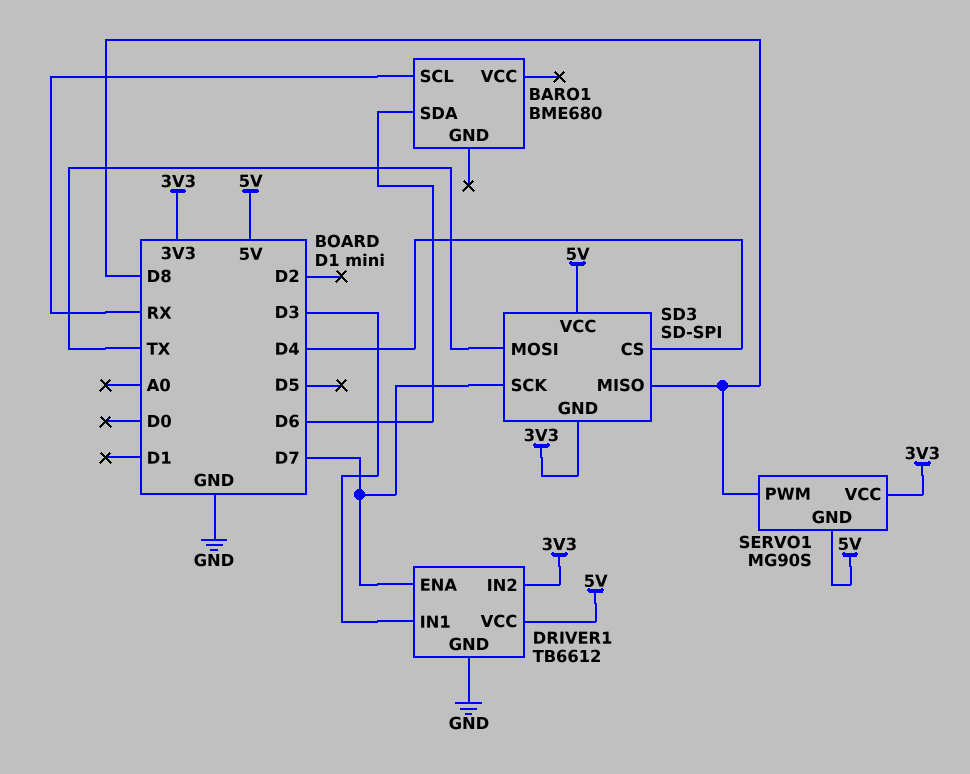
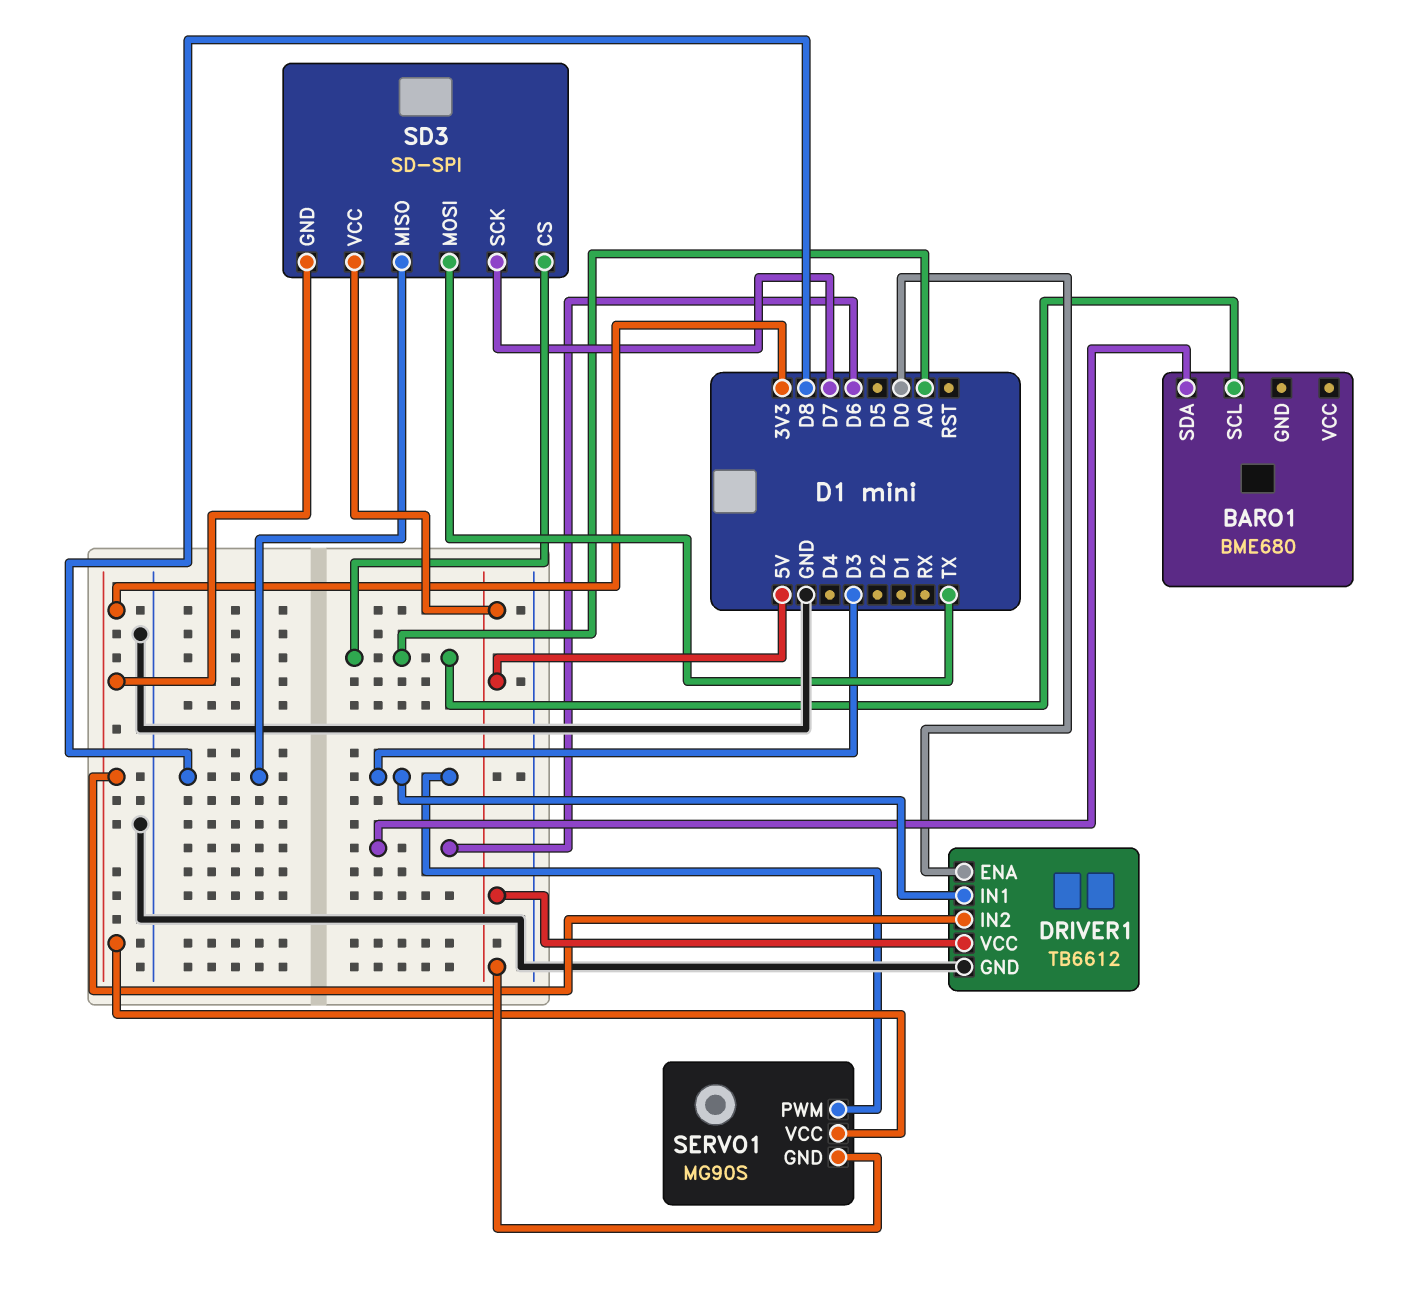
BARO1 pin SCL: RX -> A0
DRIVER1 pin ENA: D7 -> D0
SD3 pin CS: D4 -> A0
SERVO1 pin PWM: D8 -> D3

